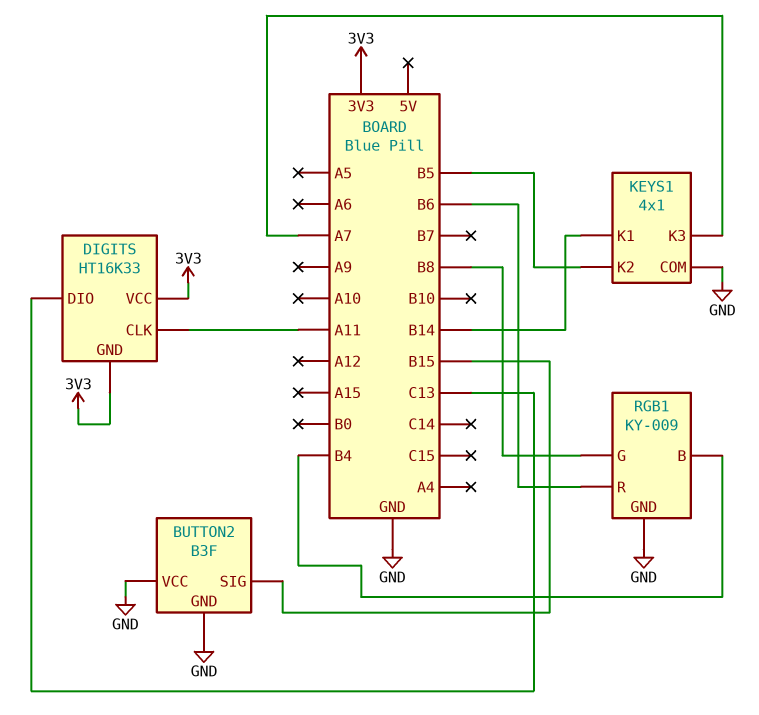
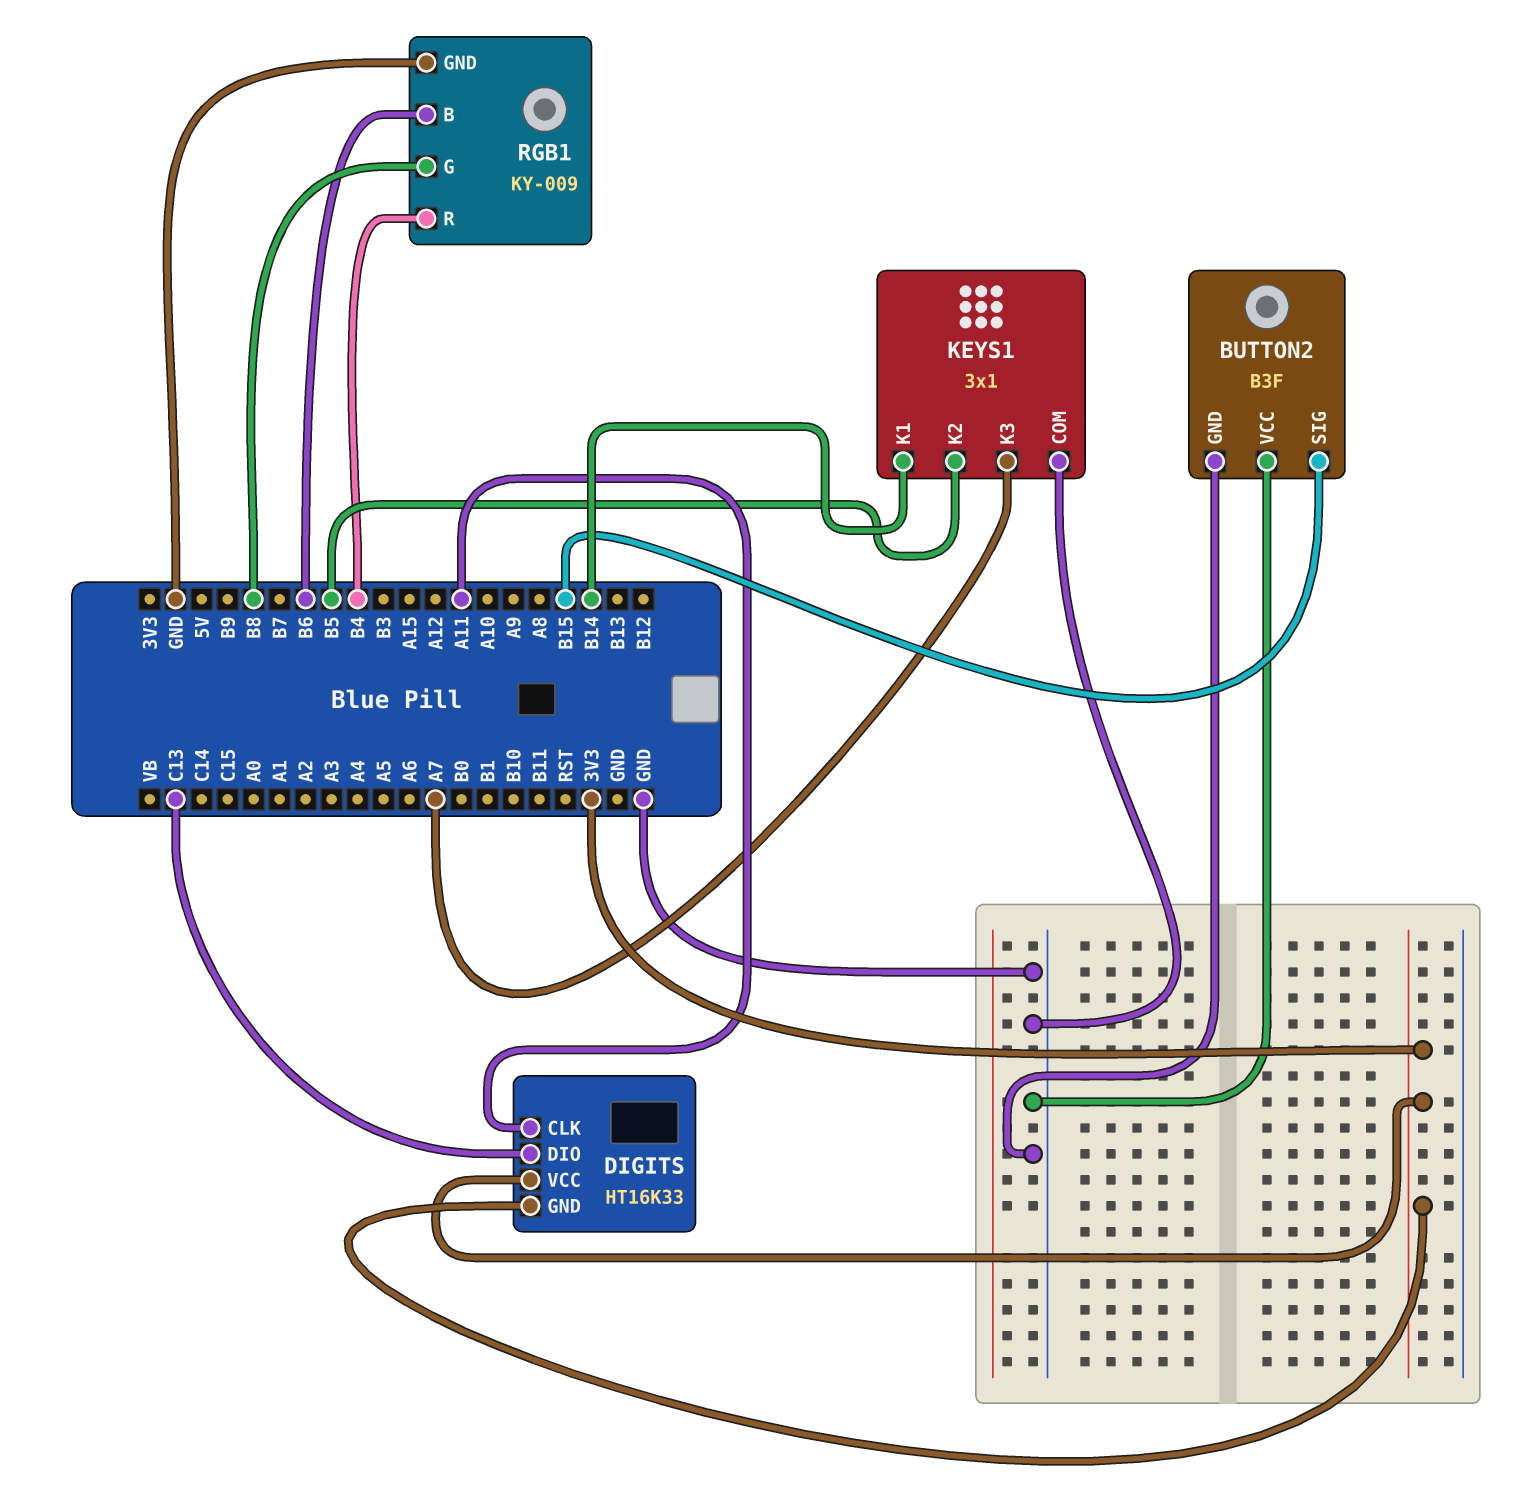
KEYS1: 4x1 -> 3x1
RGB1 pin B: B4 -> B6
RGB1 pin R: B6 -> B4

